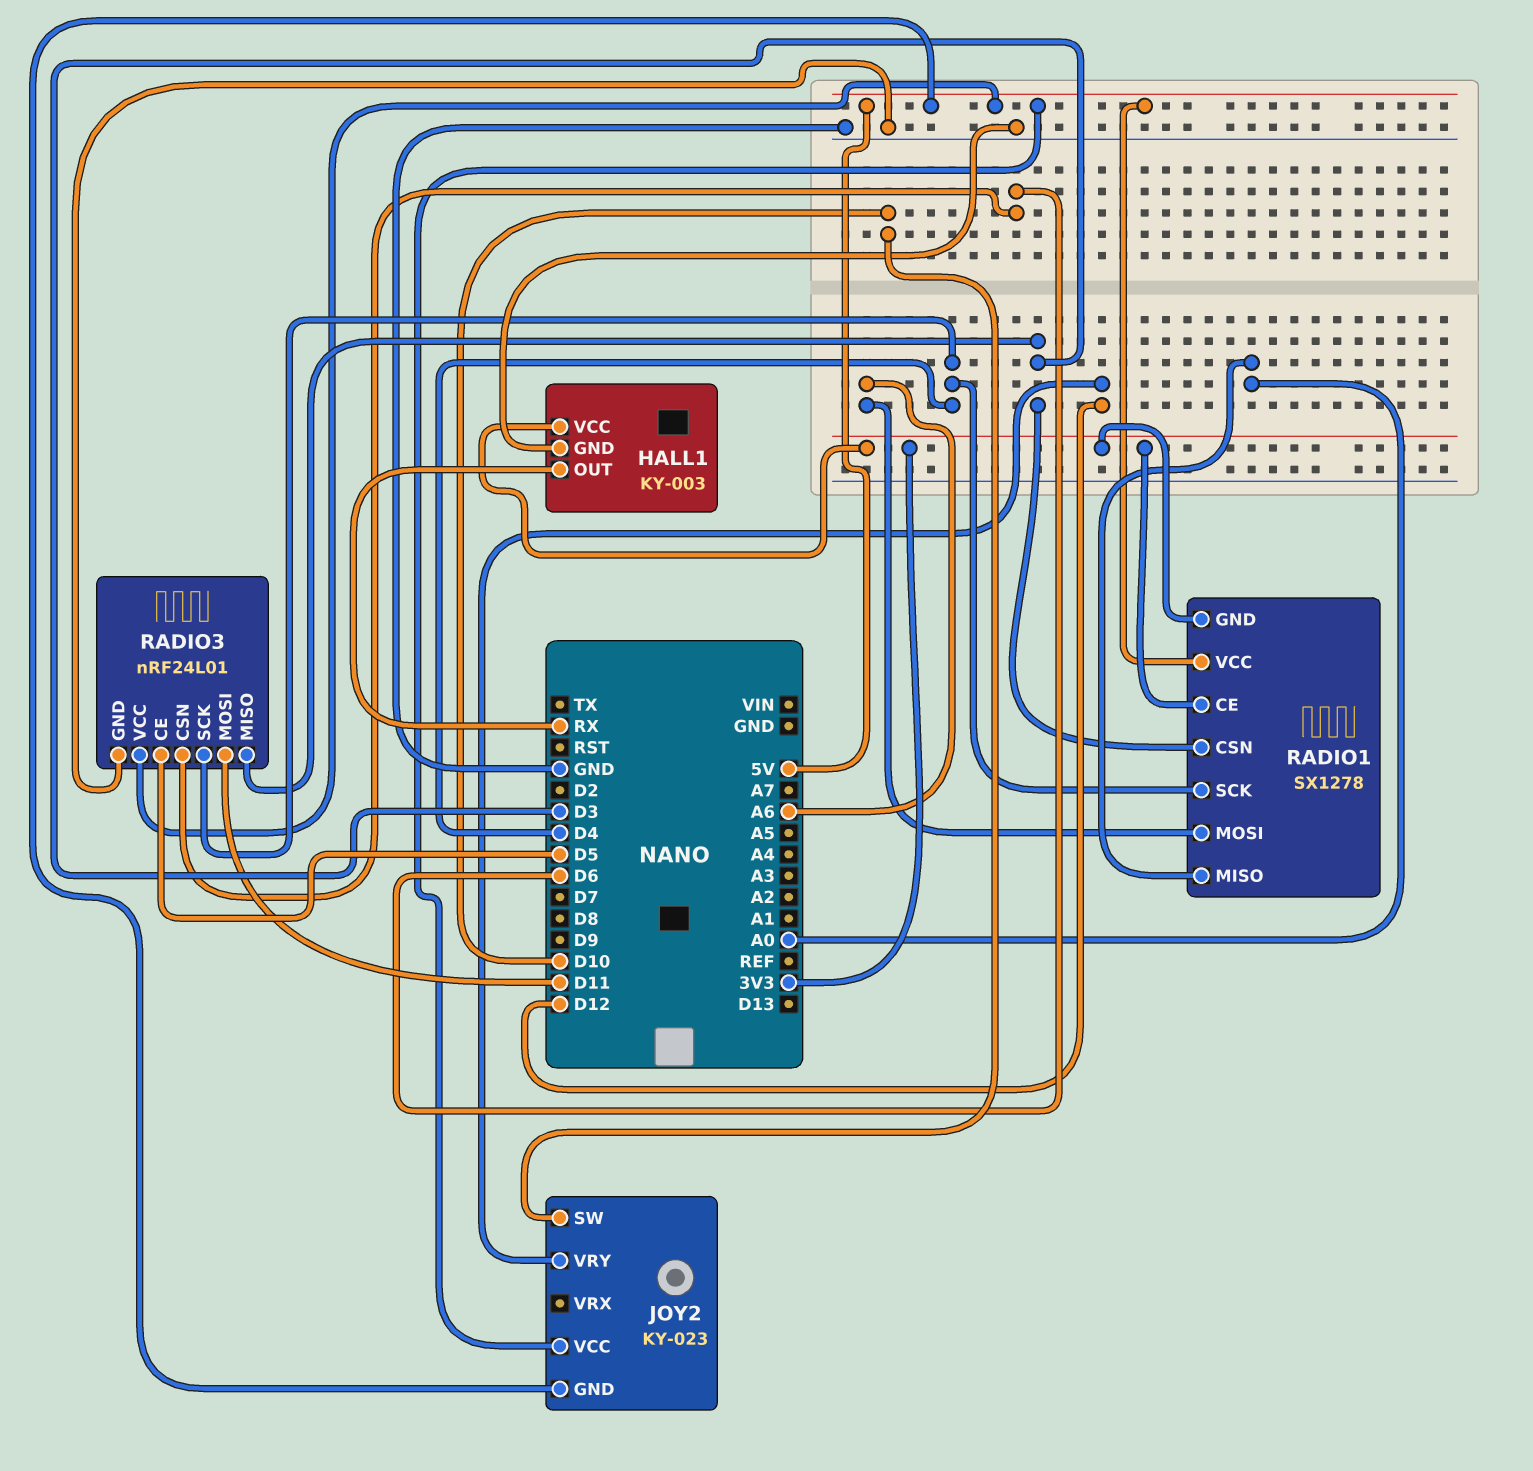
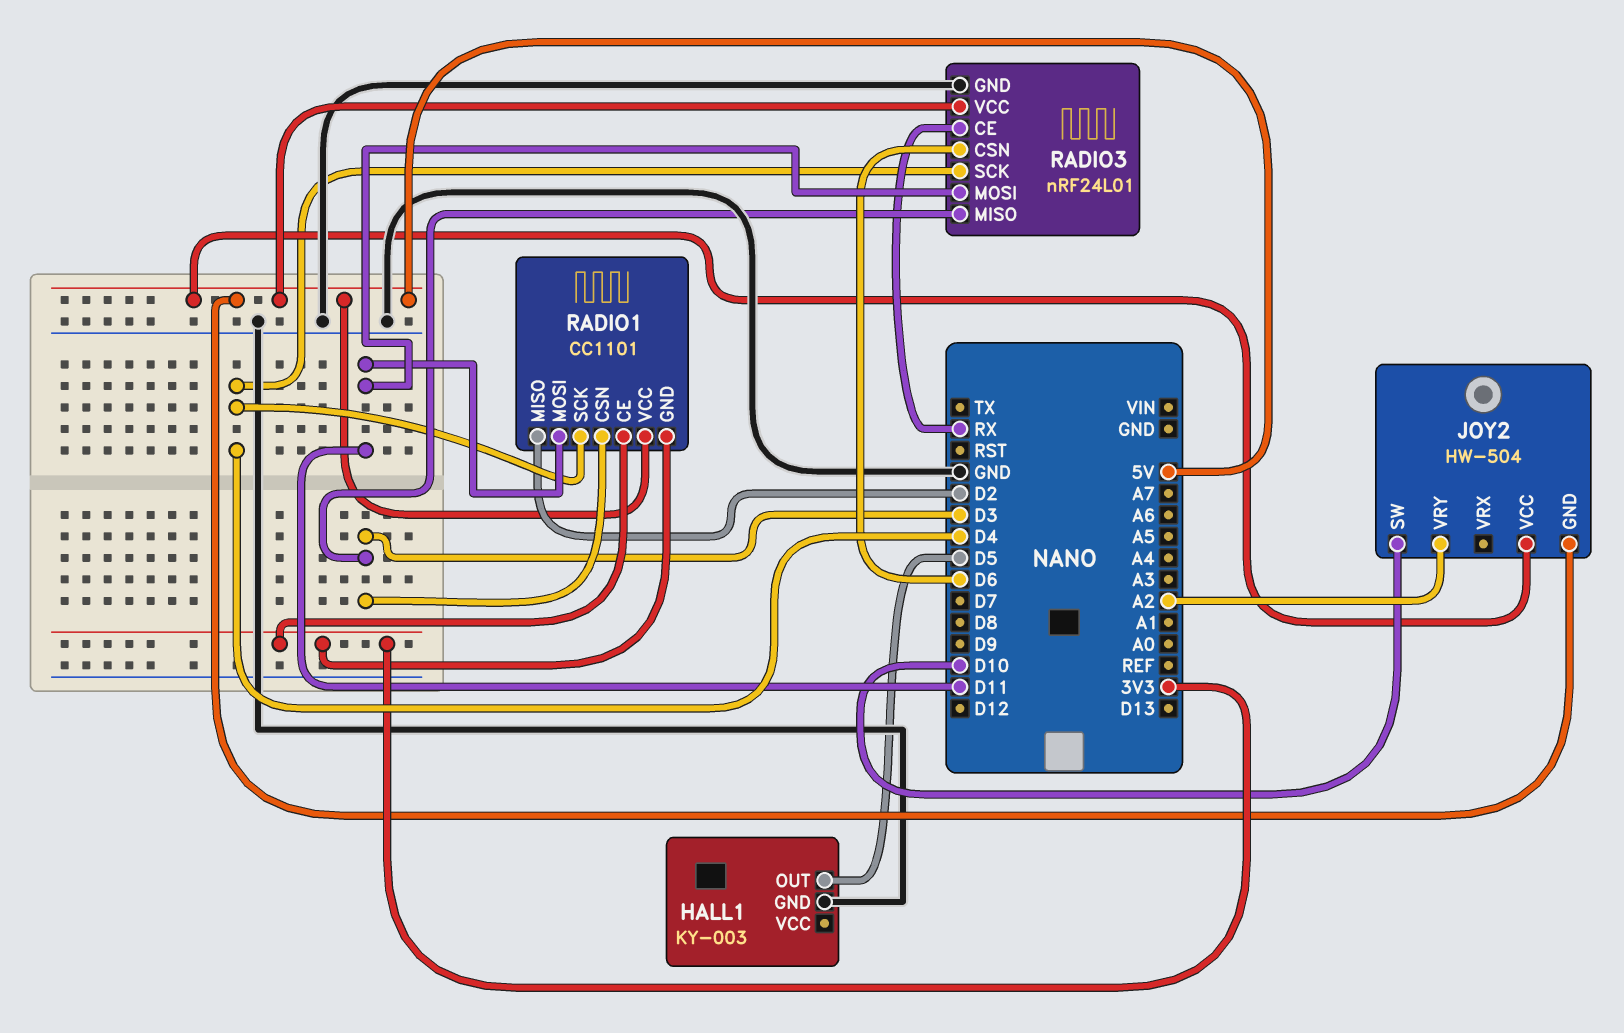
HALL1 pin OUT: RX -> D5
HALL1 pin VCC: 3V3 -> none
JOY2: KY-023 -> HW-504
JOY2 pin VRY: D12 -> A2
RADIO1: SX1278 -> CC1101
RADIO1 pin MISO: A0 -> D2
RADIO1 pin MOSI: A6 -> D11
RADIO3 pin CE: D5 -> RX

